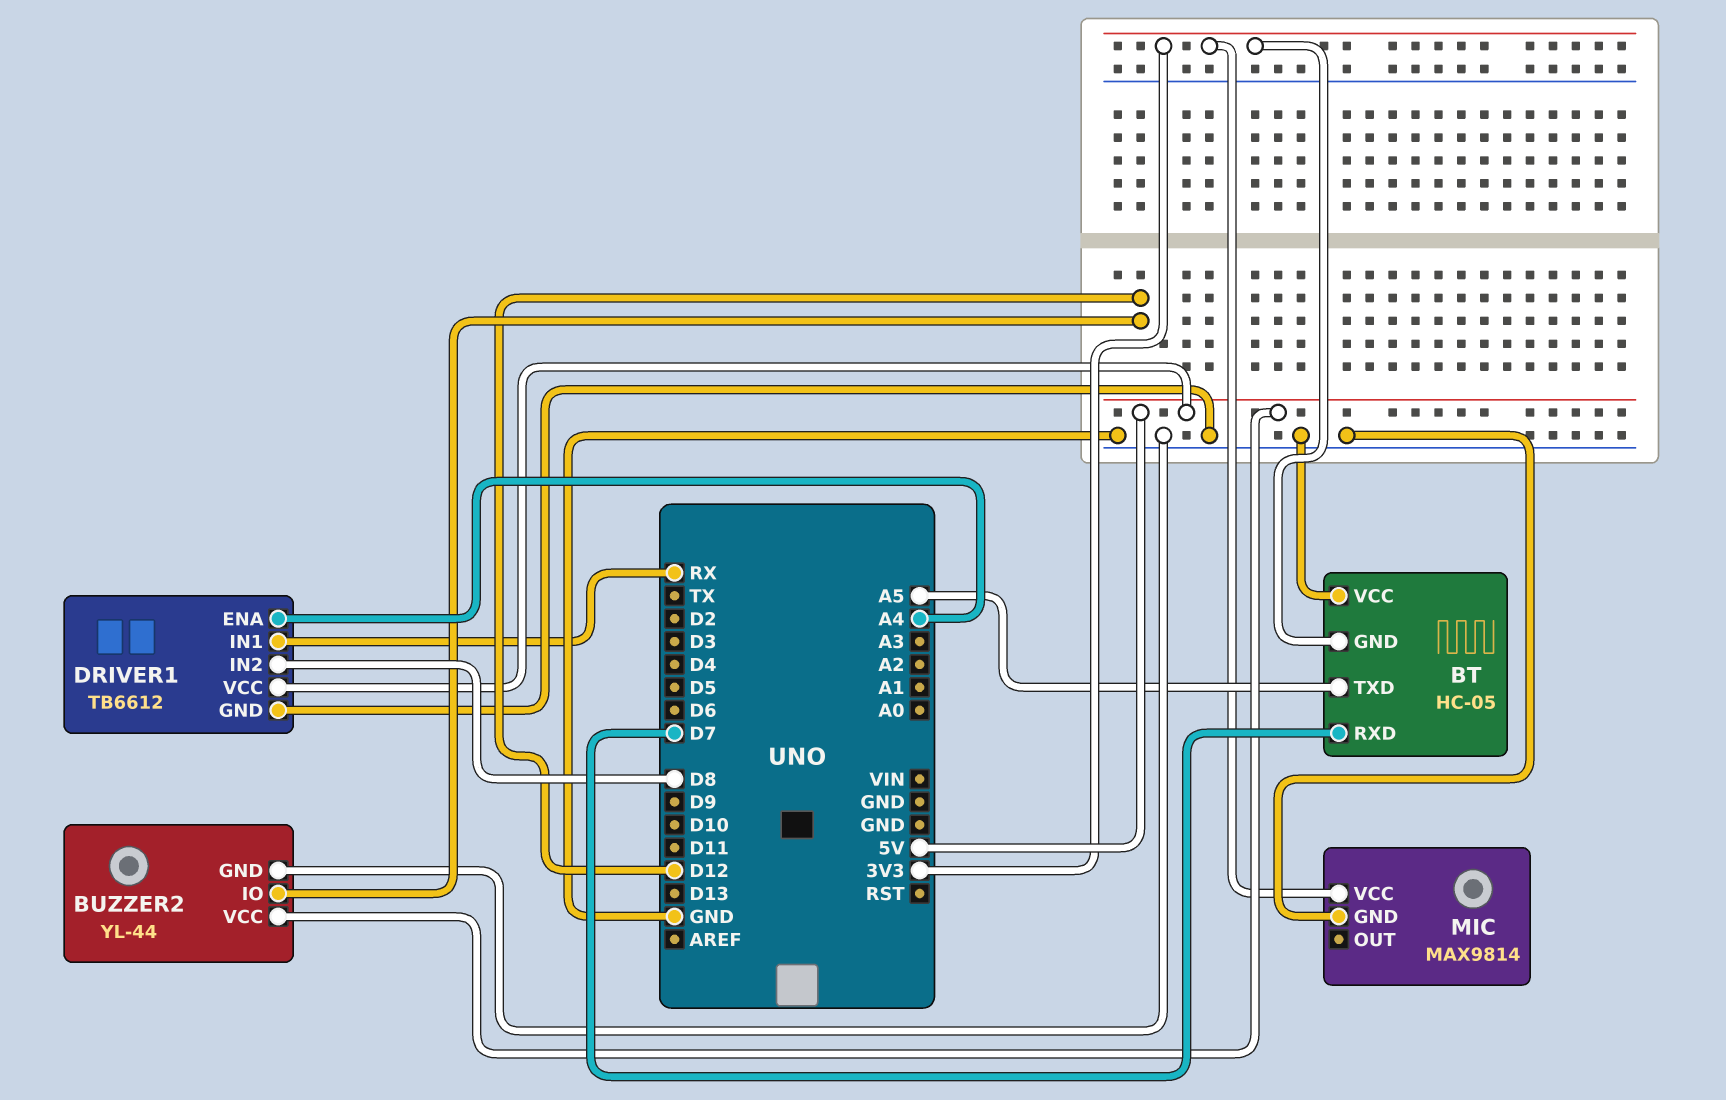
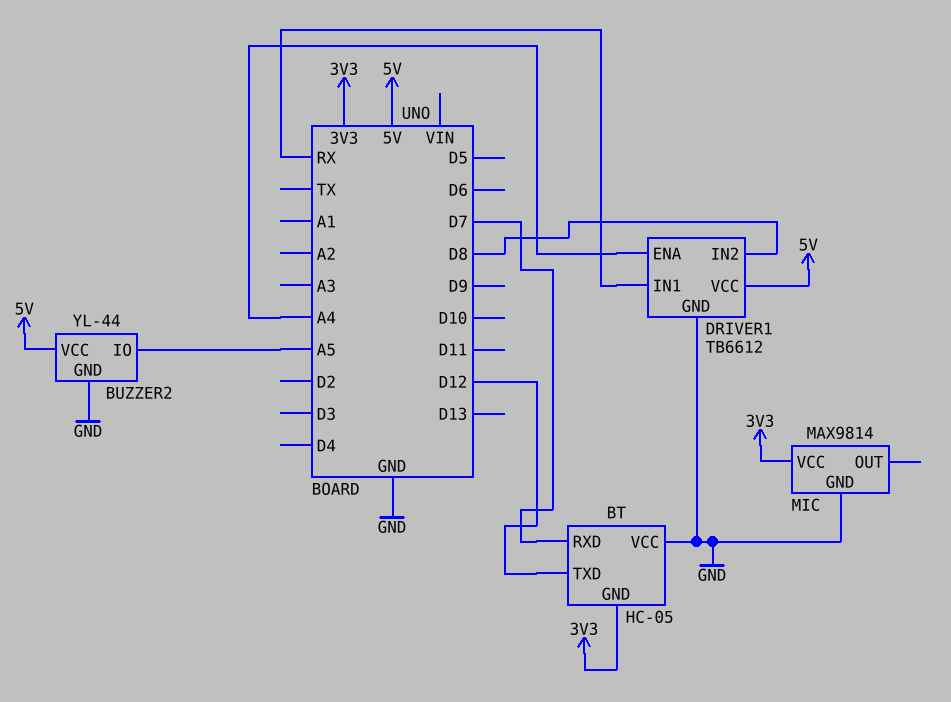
BT pin TXD: A5 -> D12
BUZZER2 pin IO: D12 -> A5

